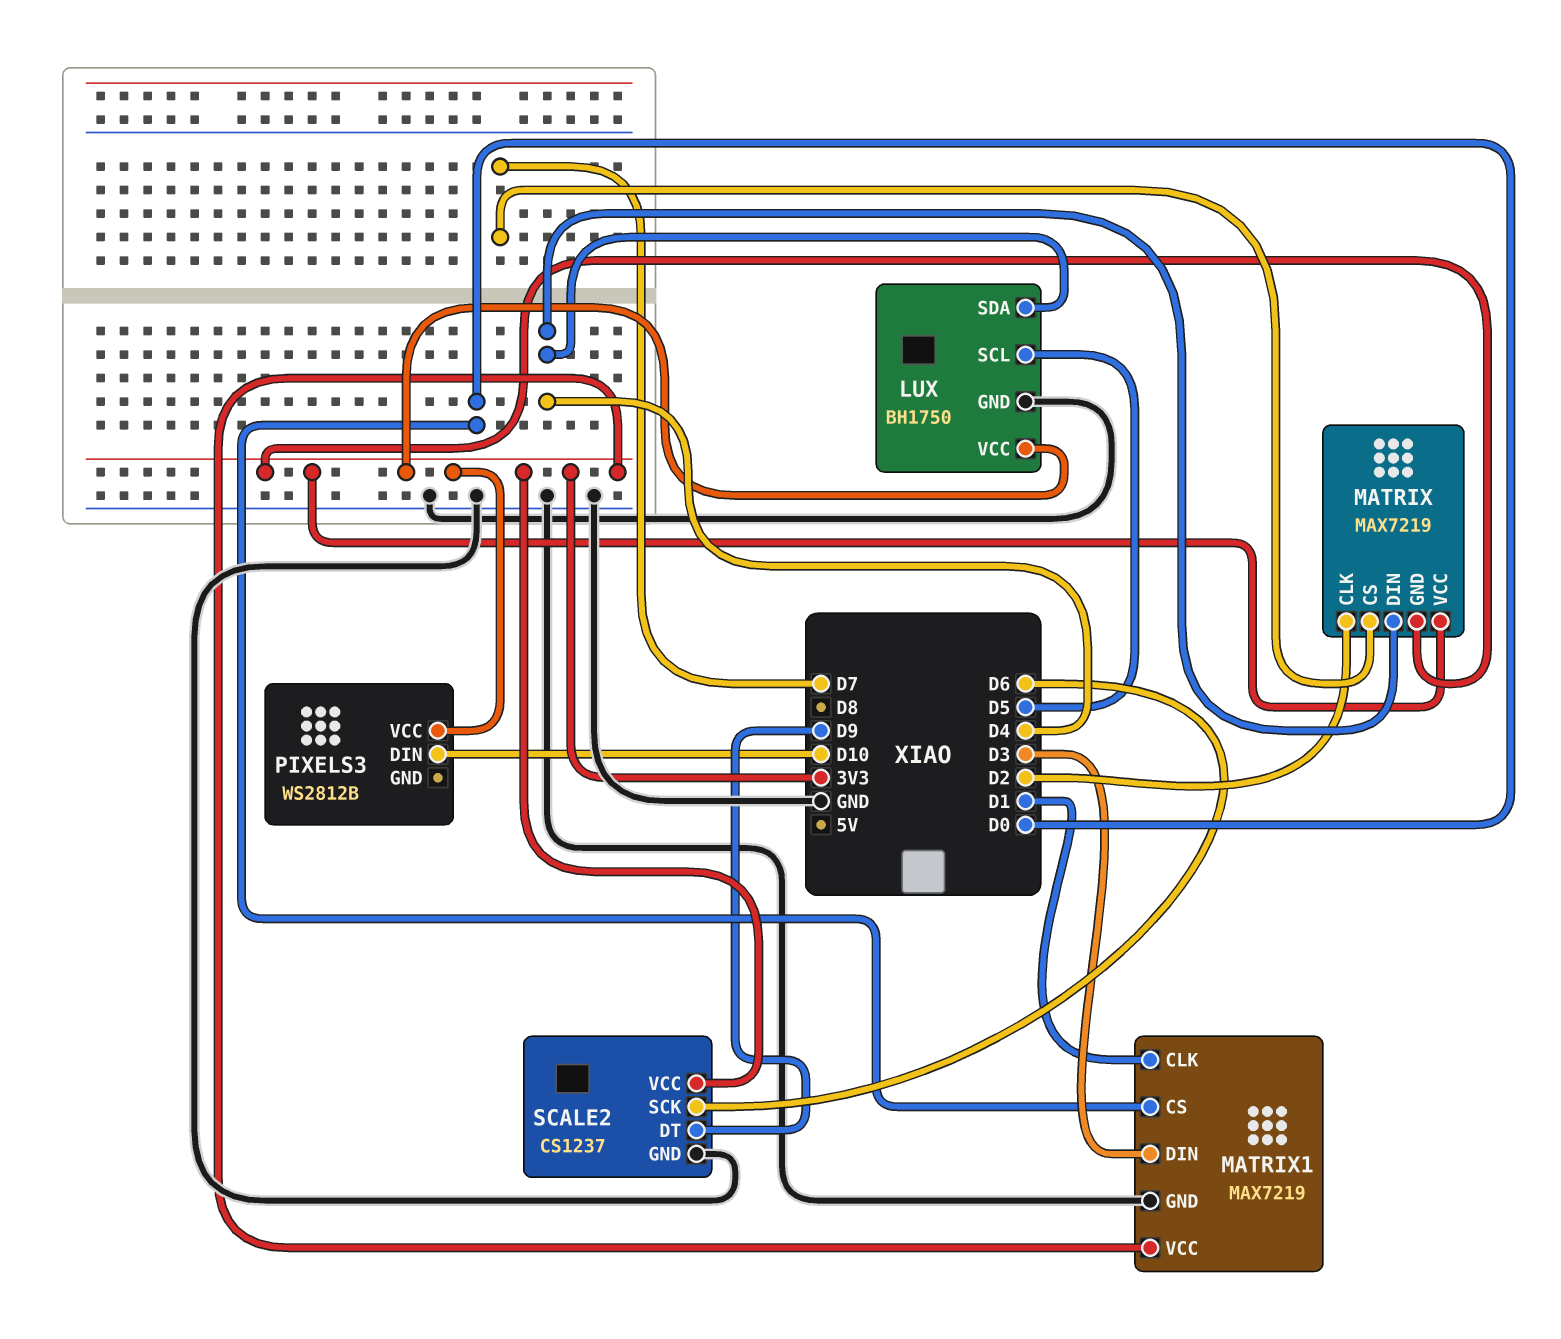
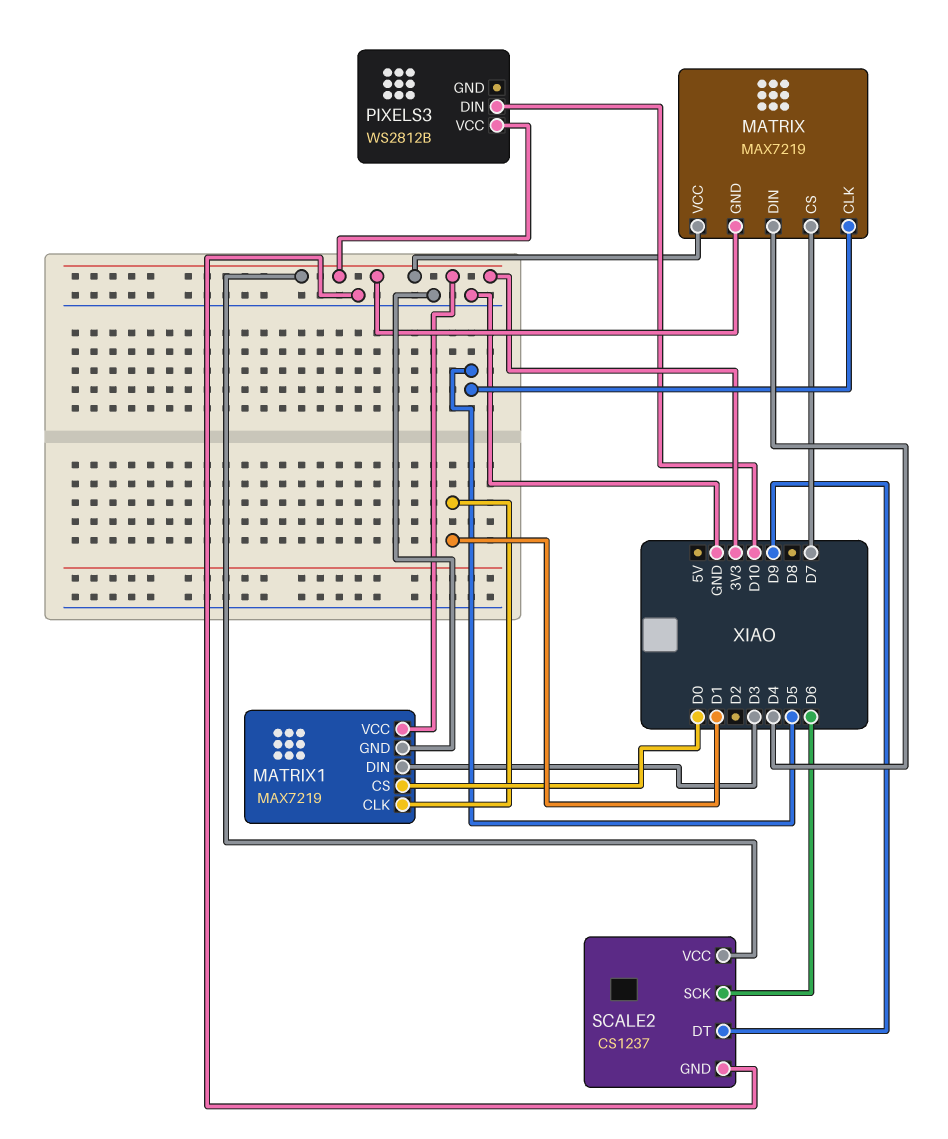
LUX: BH1750 -> none
LUX pin GND: GND -> none
LUX pin SCL: D5 -> none
LUX pin SDA: D4 -> none
LUX pin VCC: 3V3 -> none
MATRIX pin CLK: D2 -> D5

